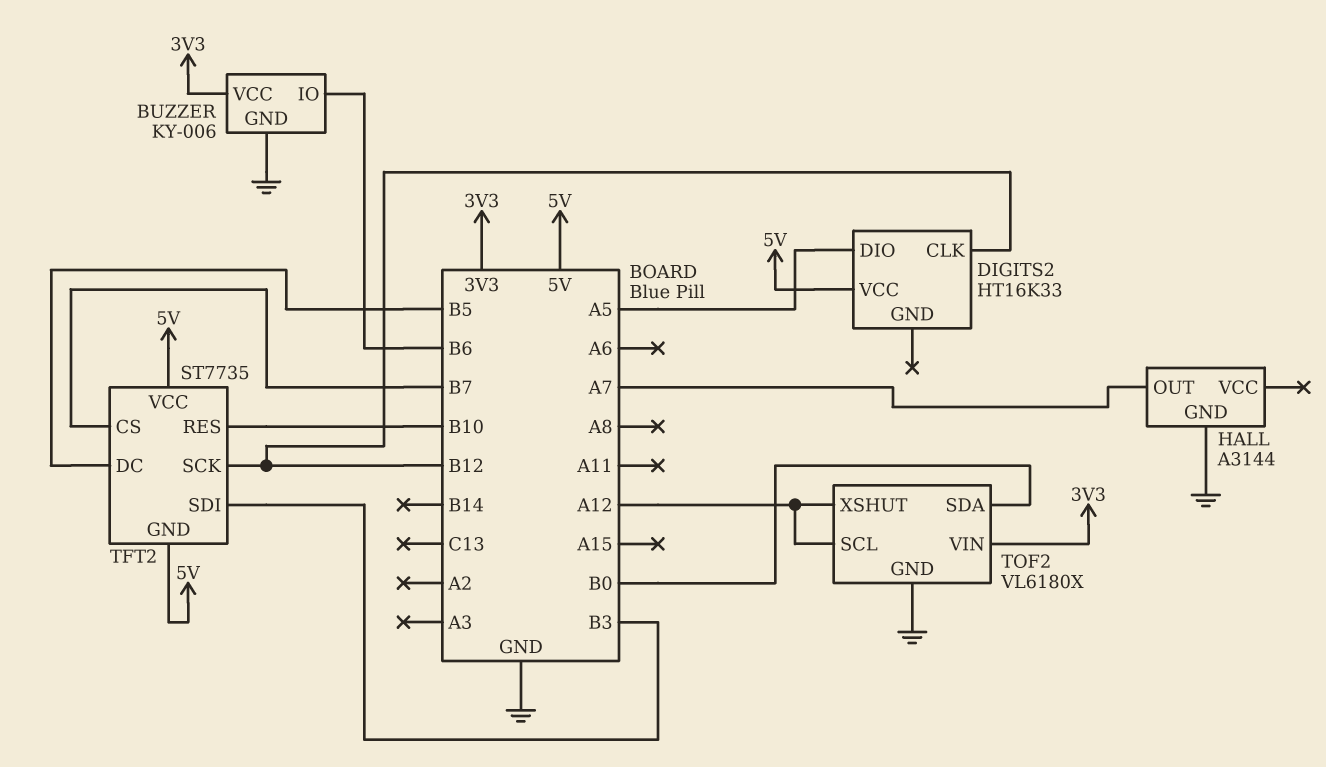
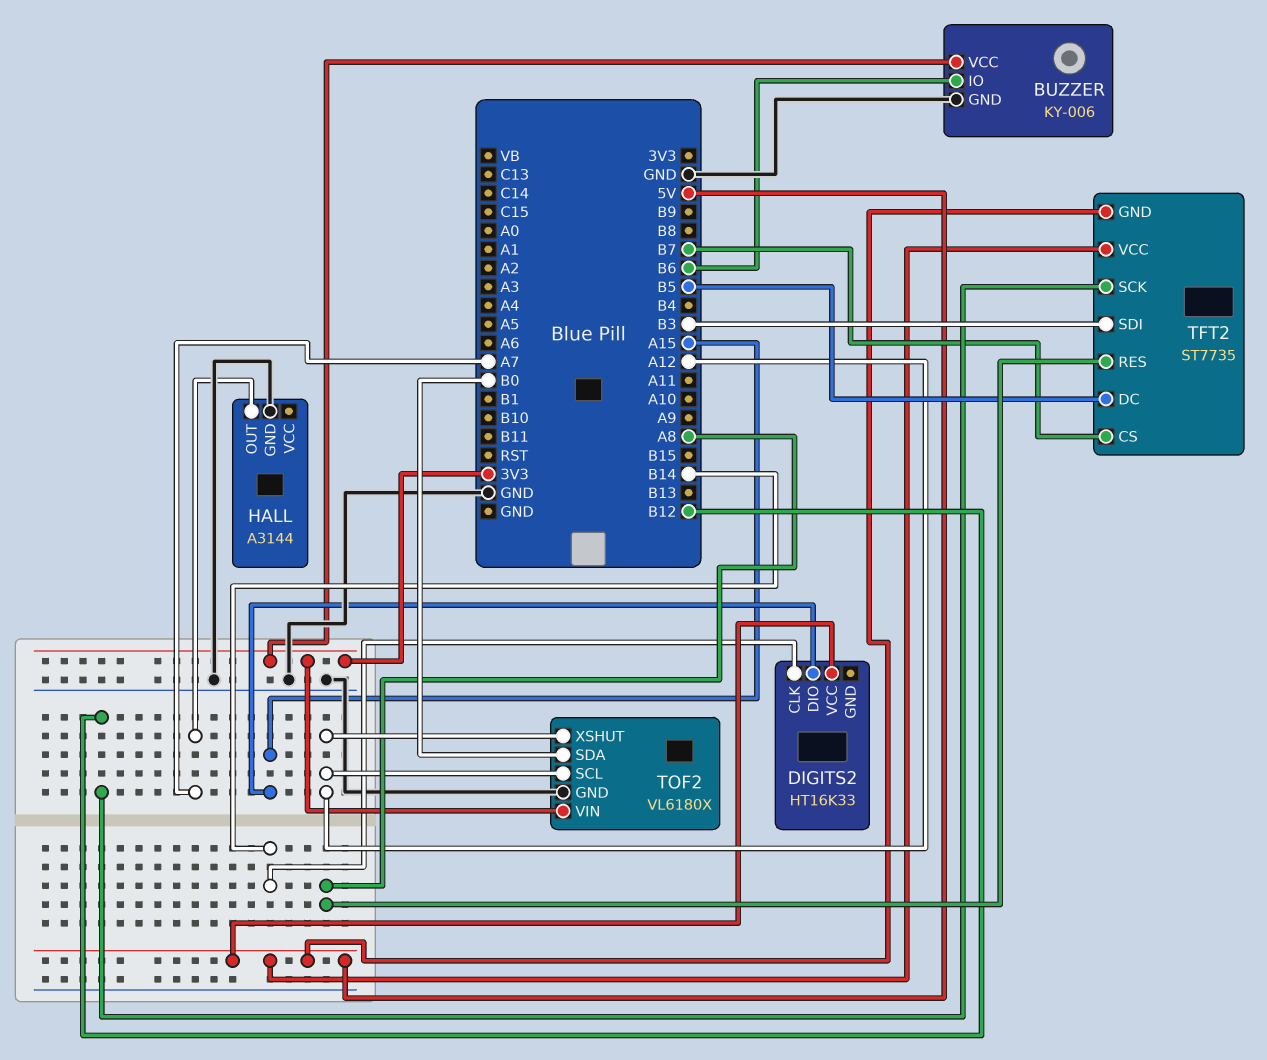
DIGITS2 pin CLK: B12 -> B14
DIGITS2 pin DIO: A5 -> A15
TFT2 pin RES: B10 -> A8

